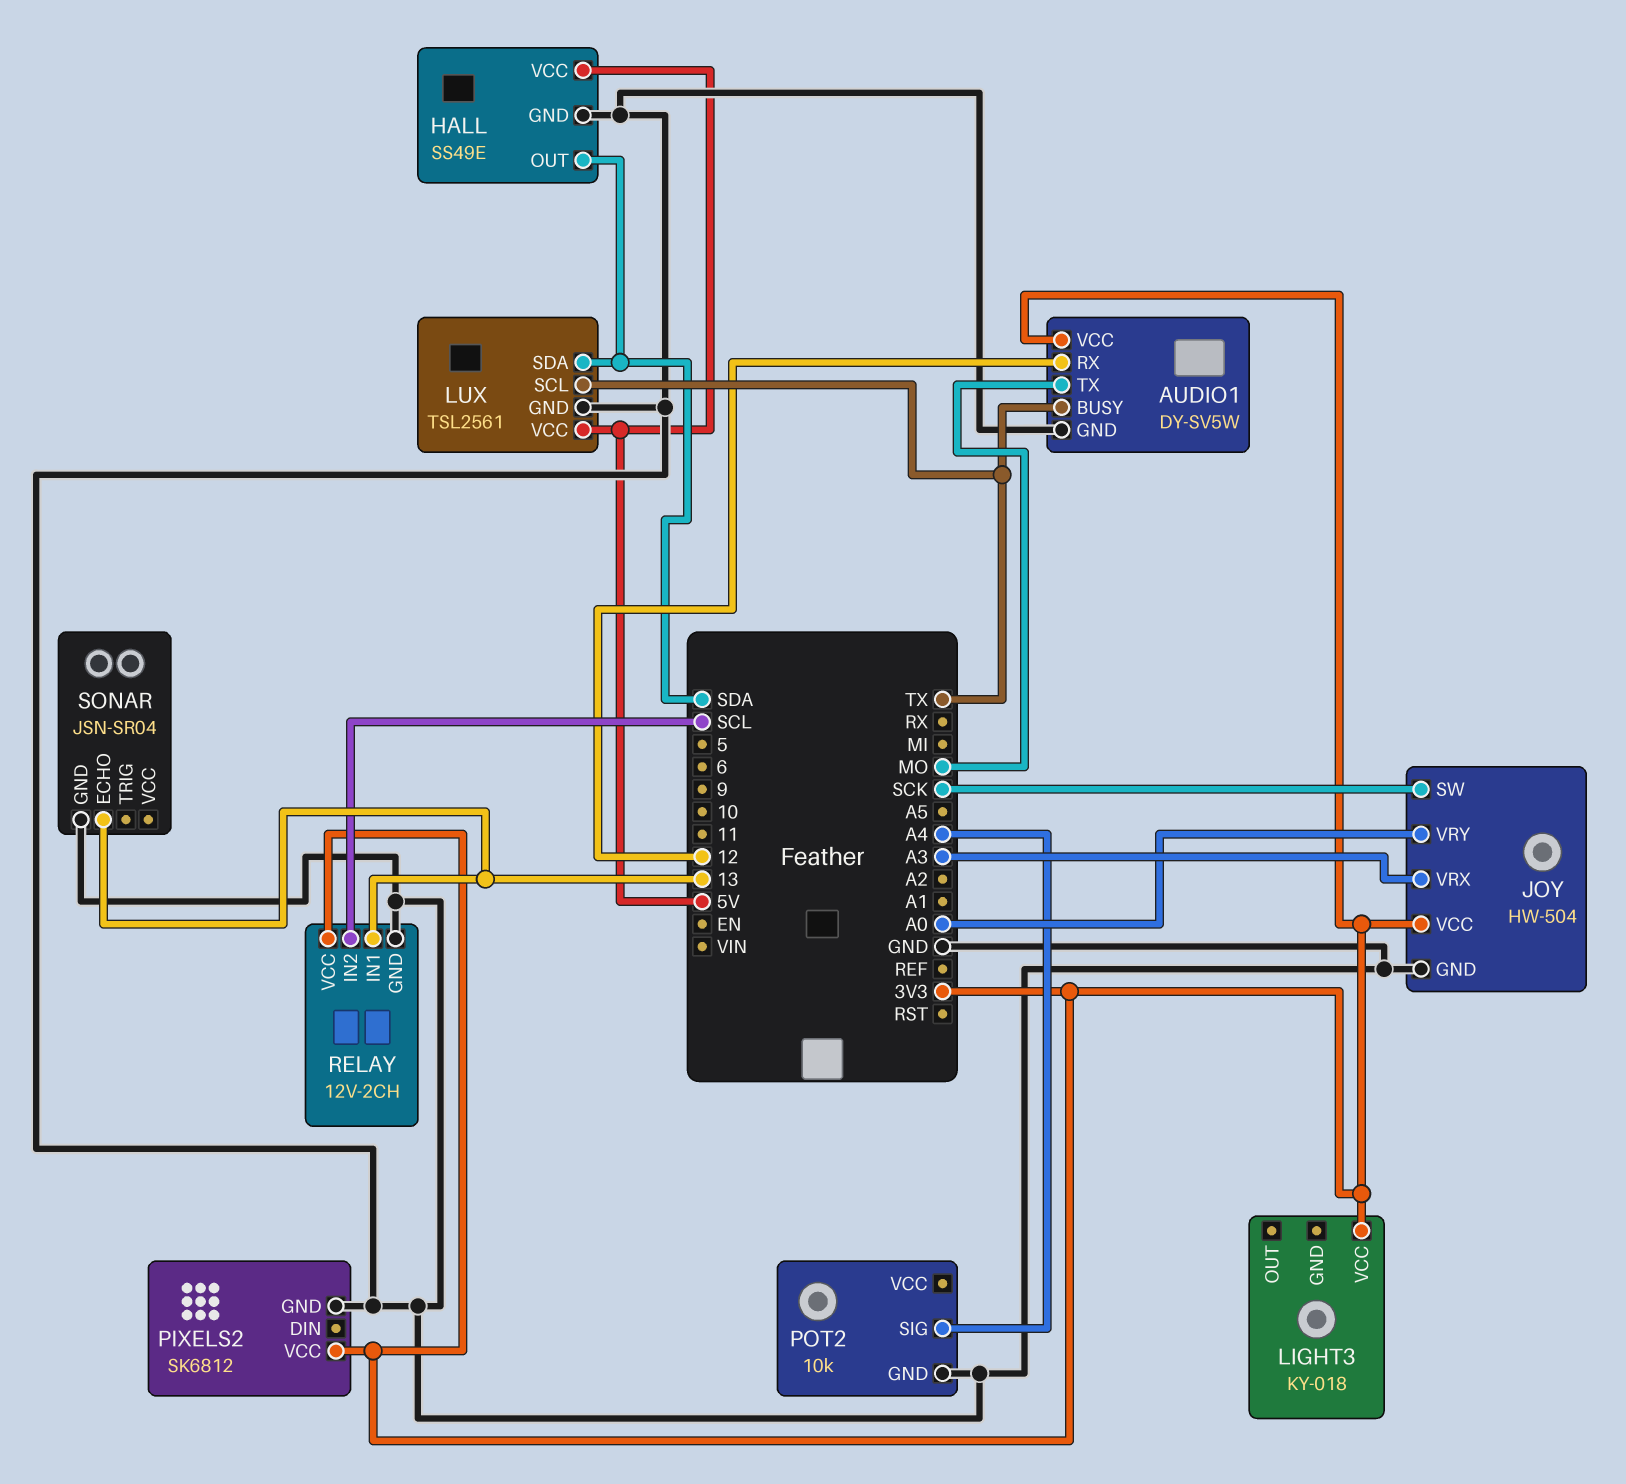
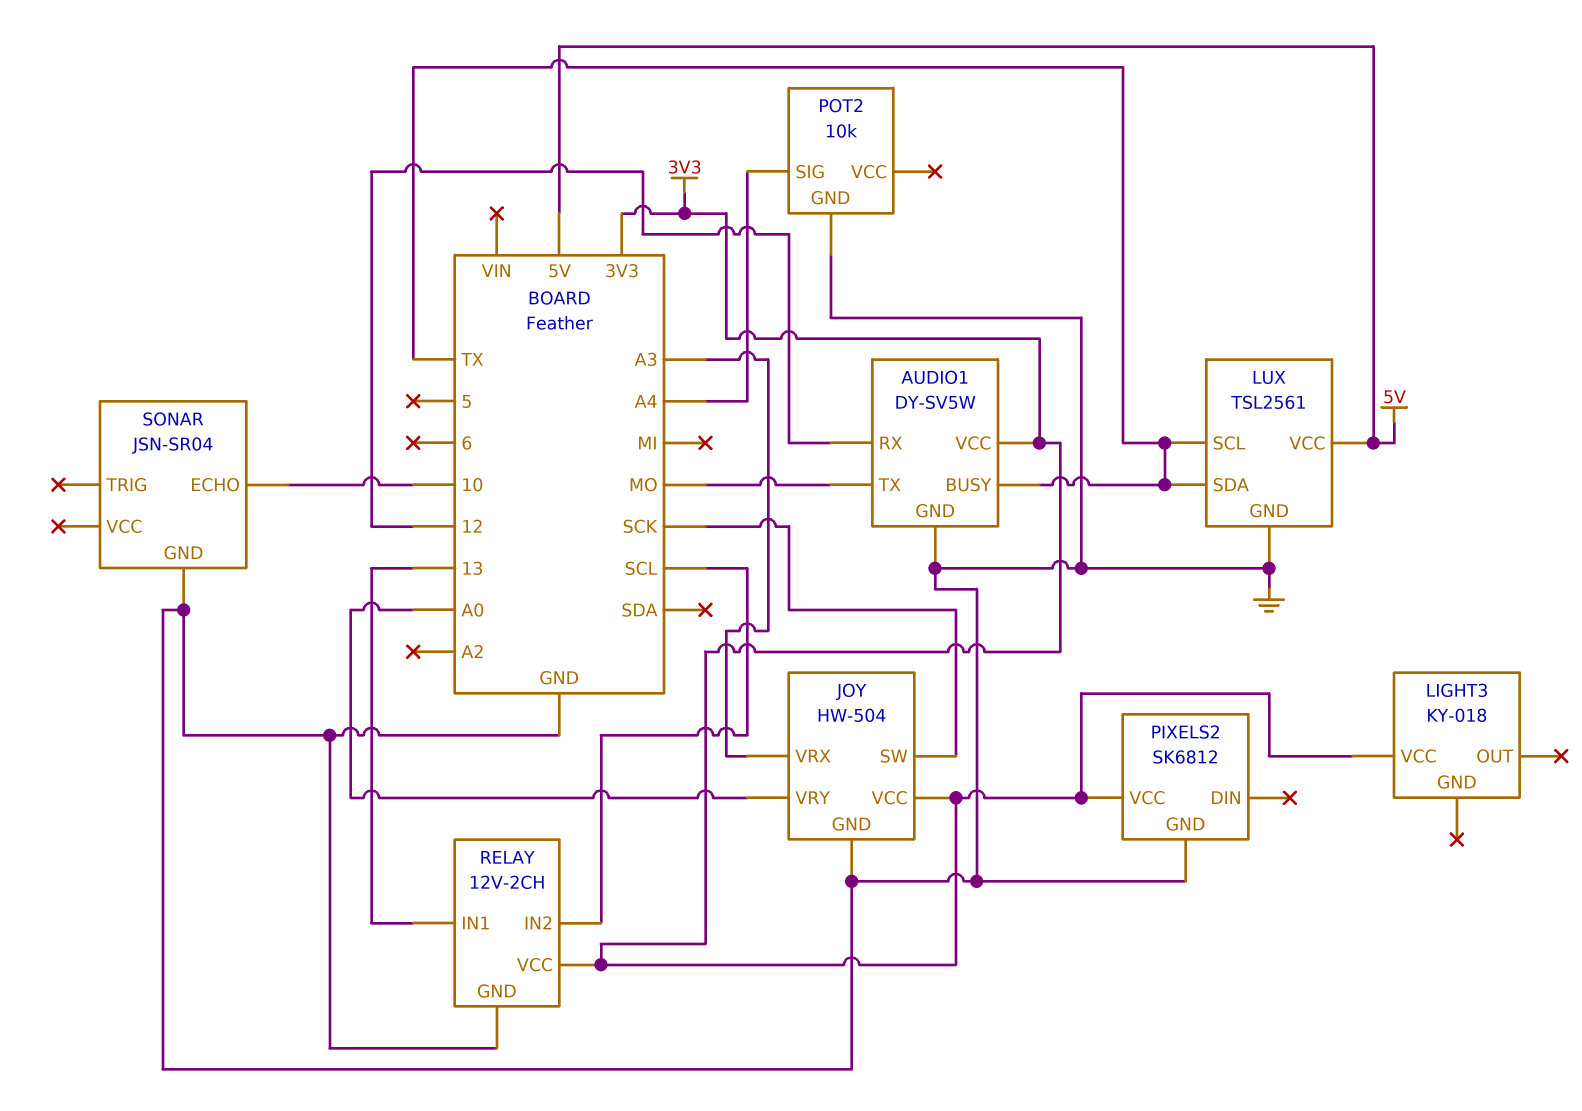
HALL: SS49E -> none
HALL pin GND: GND -> none
HALL pin OUT: SDA -> none
HALL pin VCC: 5V -> none
LUX pin SDA: SDA -> TX
SONAR pin ECHO: 13 -> 10

